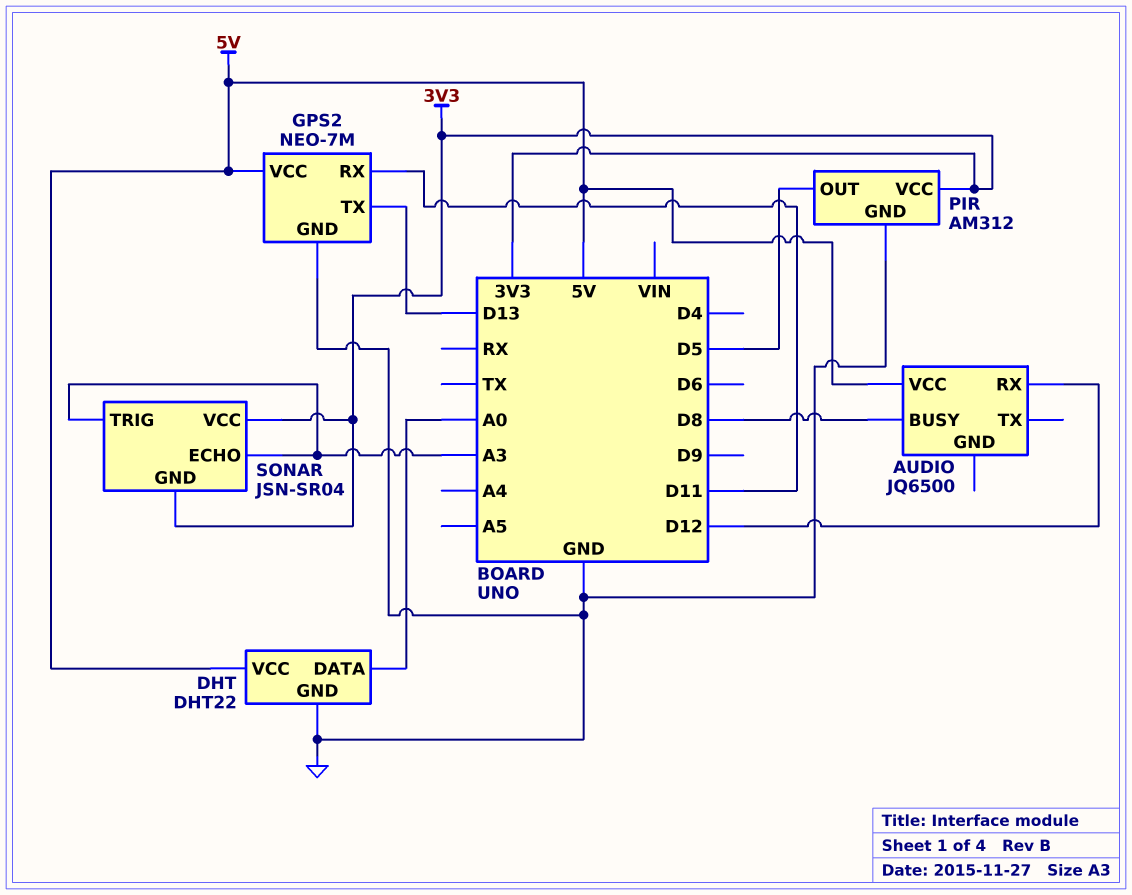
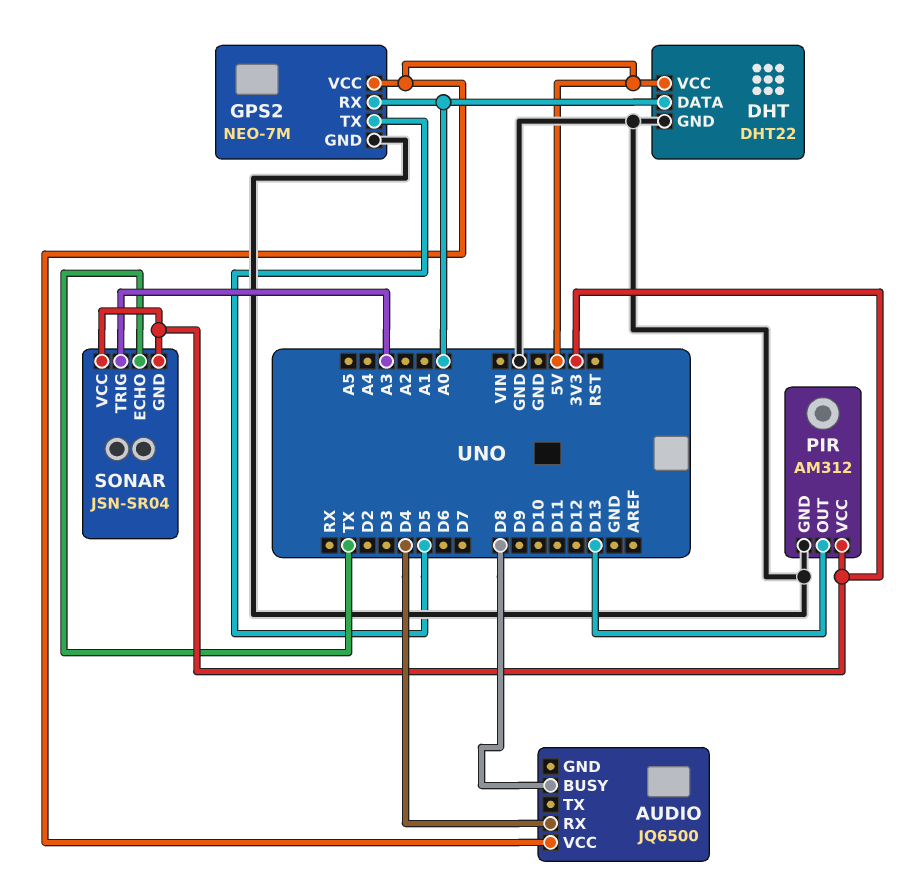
AUDIO pin RX: D12 -> D4
GPS2 pin RX: D11 -> A0
GPS2 pin TX: D13 -> D5
PIR pin OUT: D5 -> D13
SONAR pin ECHO: A3 -> TX

